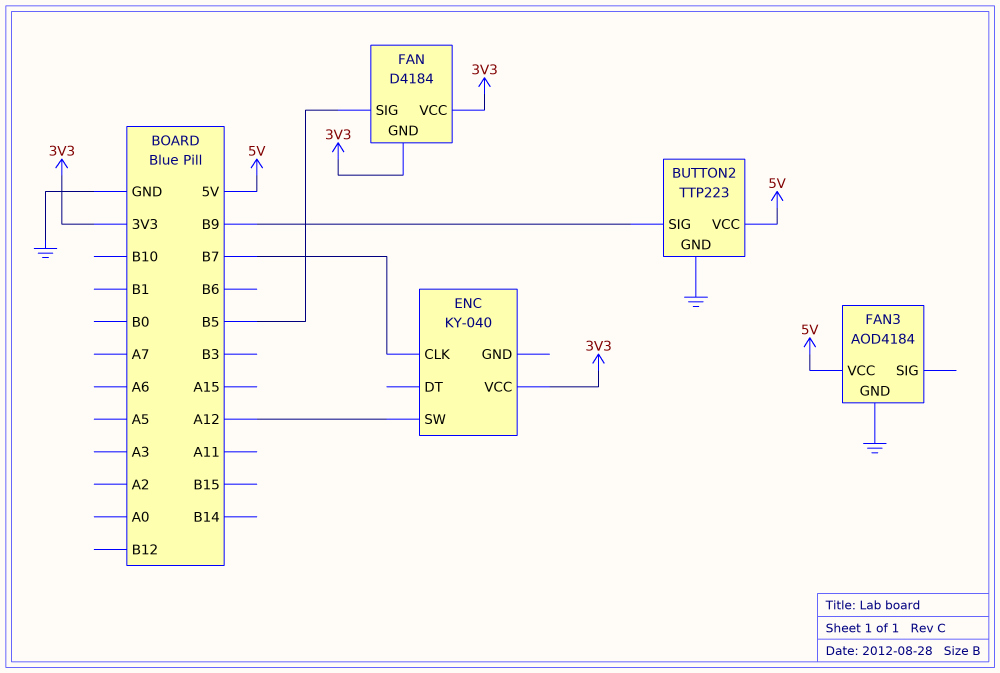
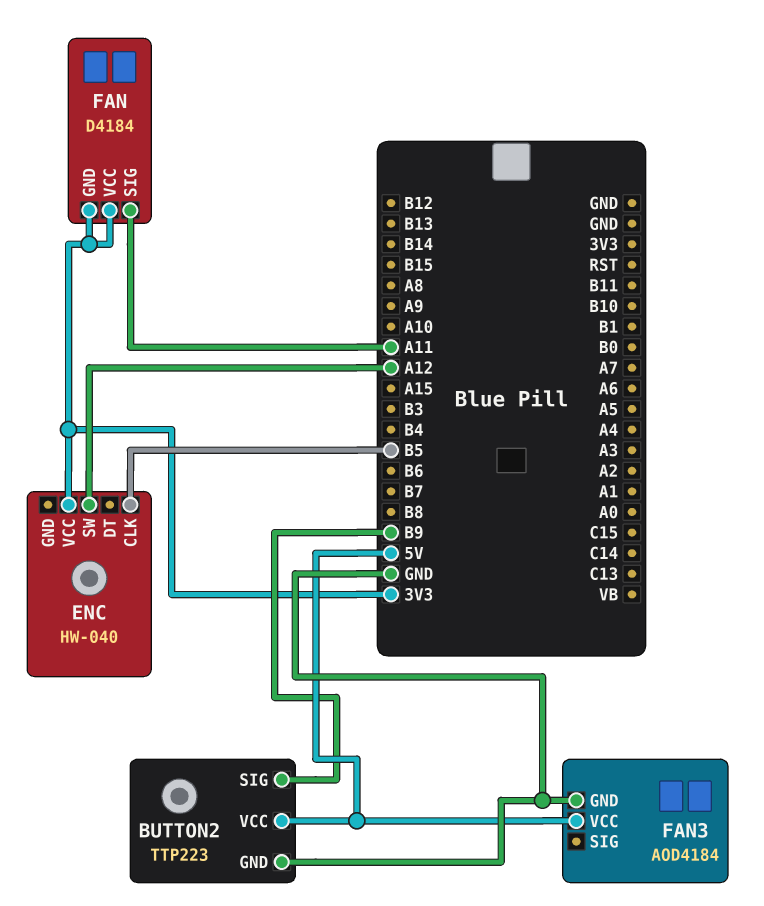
ENC: KY-040 -> HW-040
ENC pin CLK: B7 -> B5
FAN pin SIG: B5 -> A11

